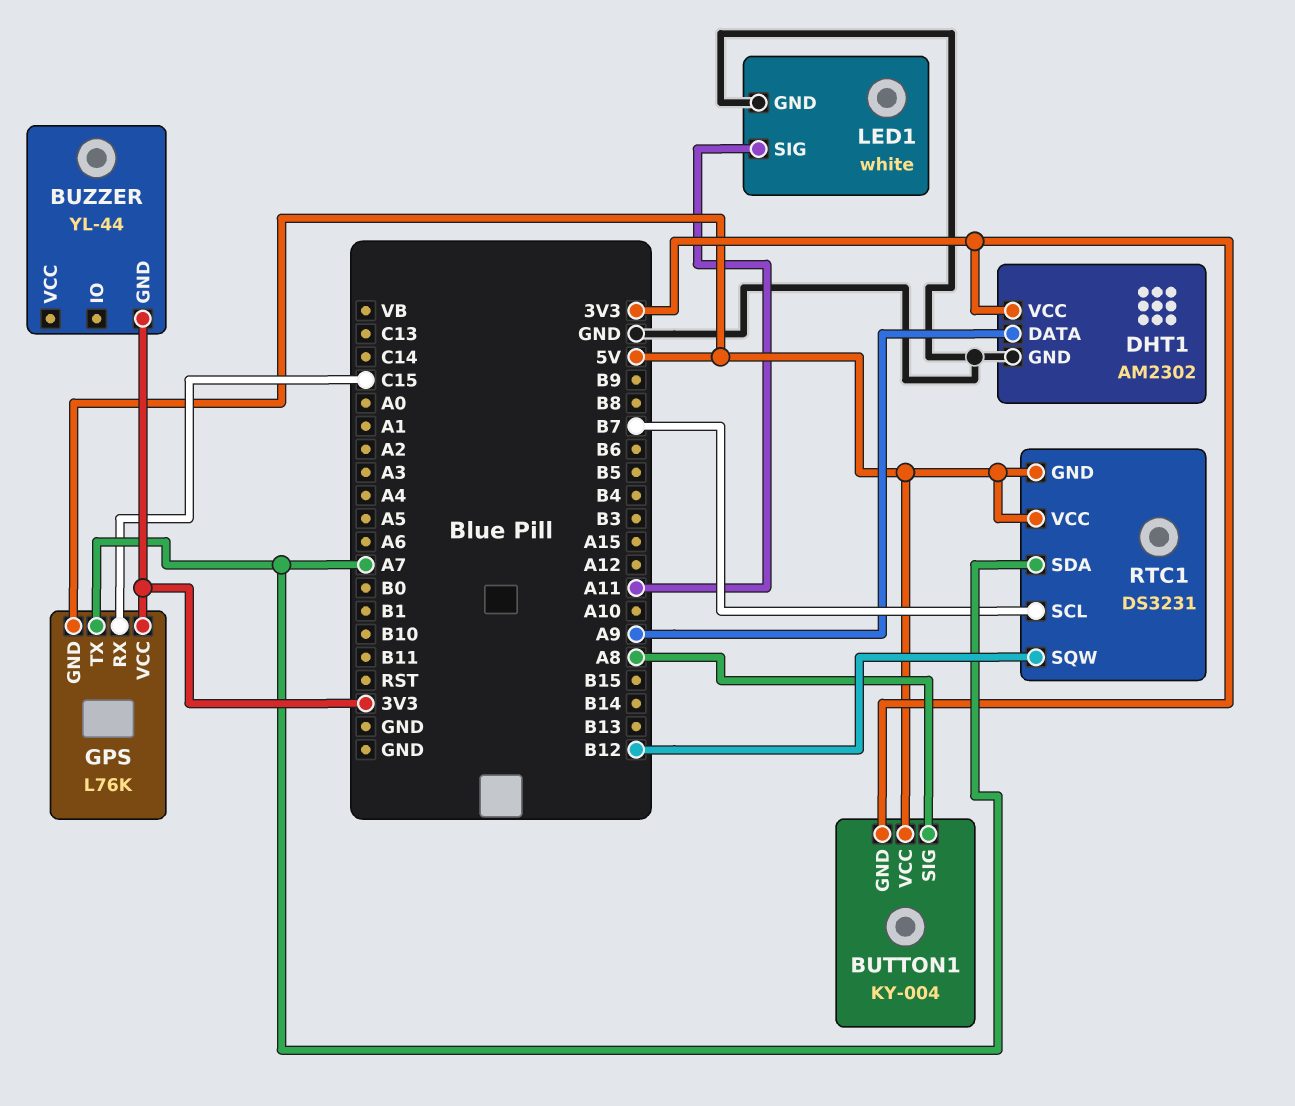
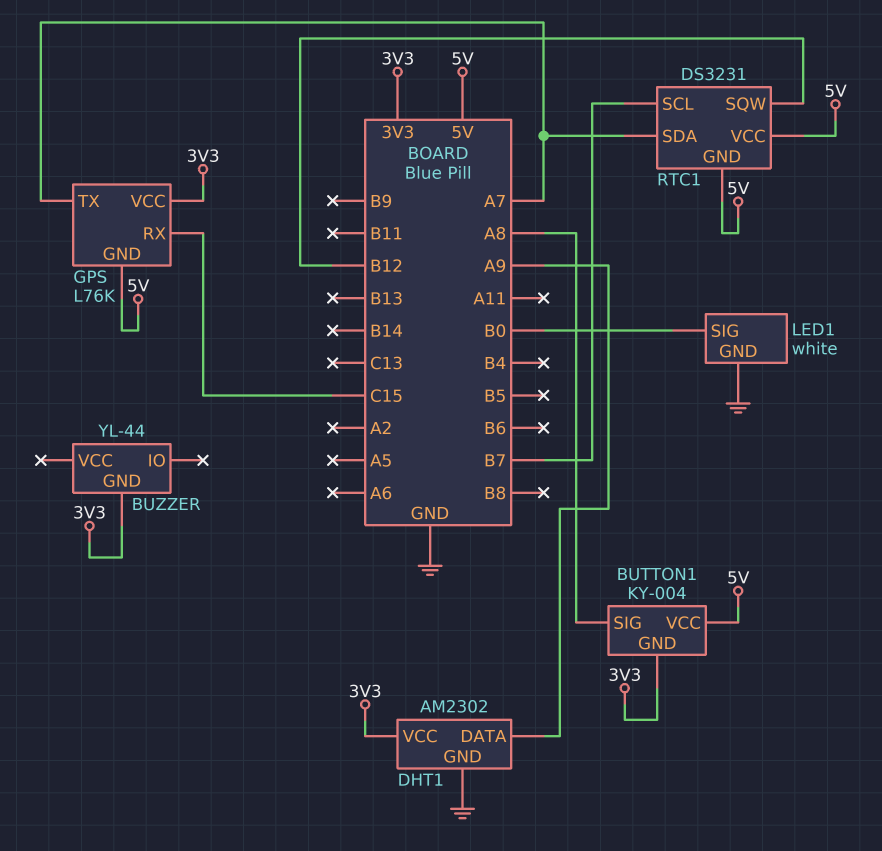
LED1 pin SIG: A11 -> B0

